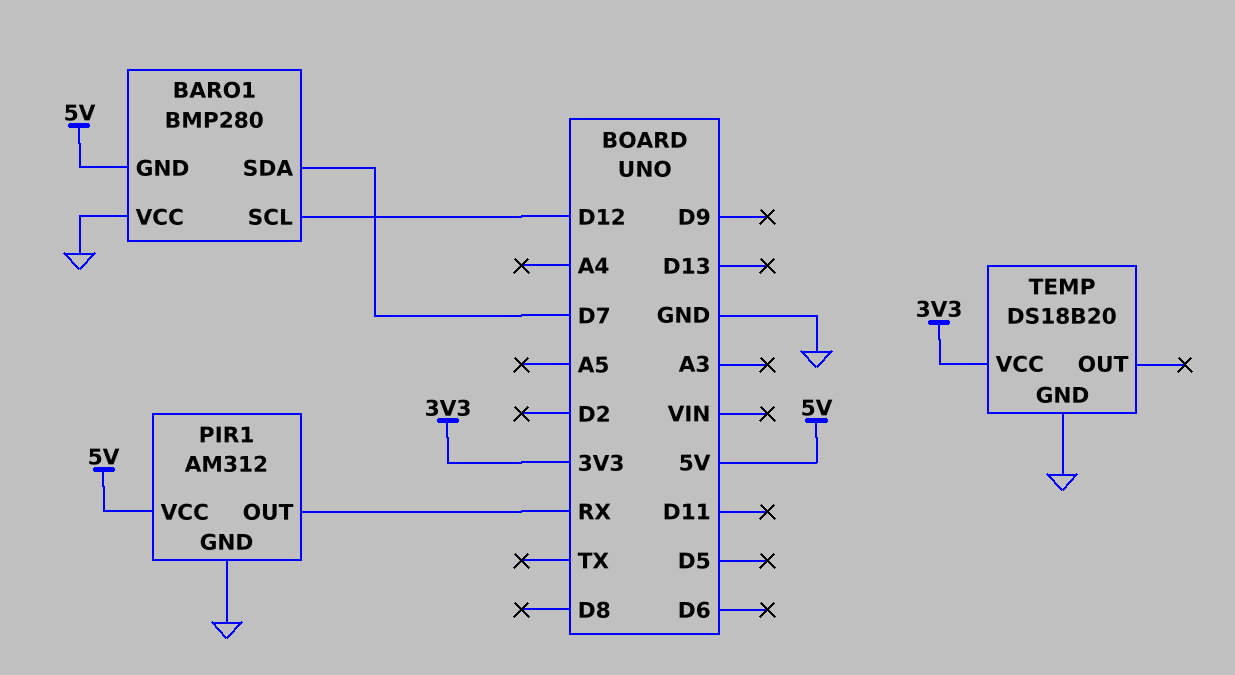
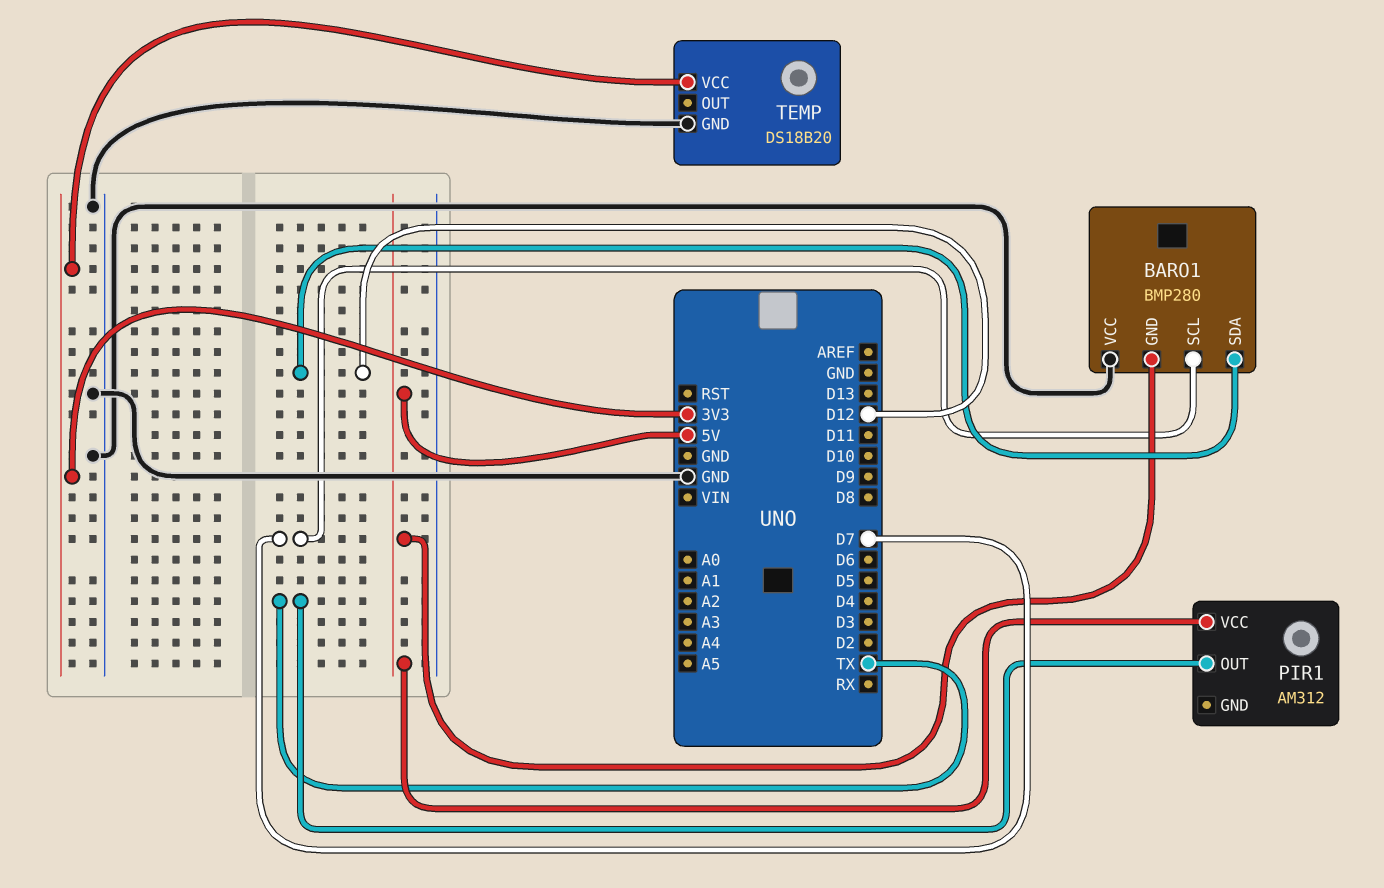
BARO1 pin SCL: D12 -> D7
BARO1 pin SDA: D7 -> D12
PIR1 pin GND: GND -> none
PIR1 pin OUT: RX -> TX

